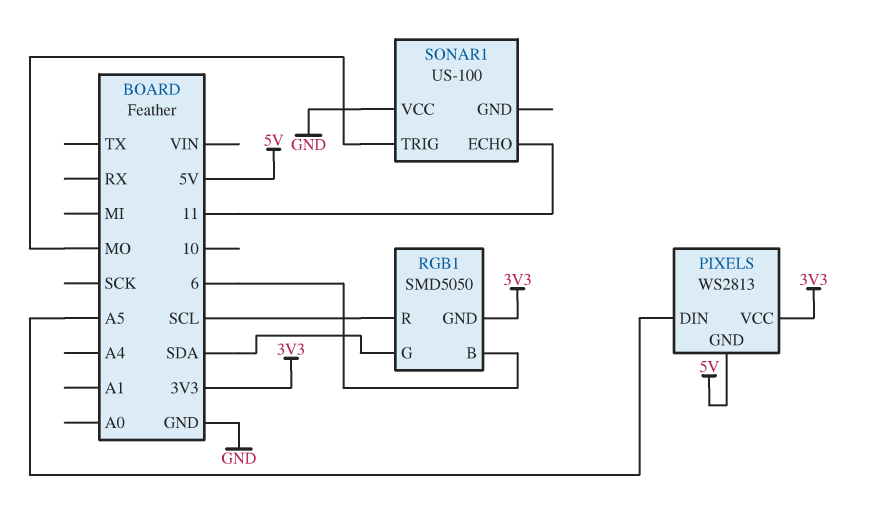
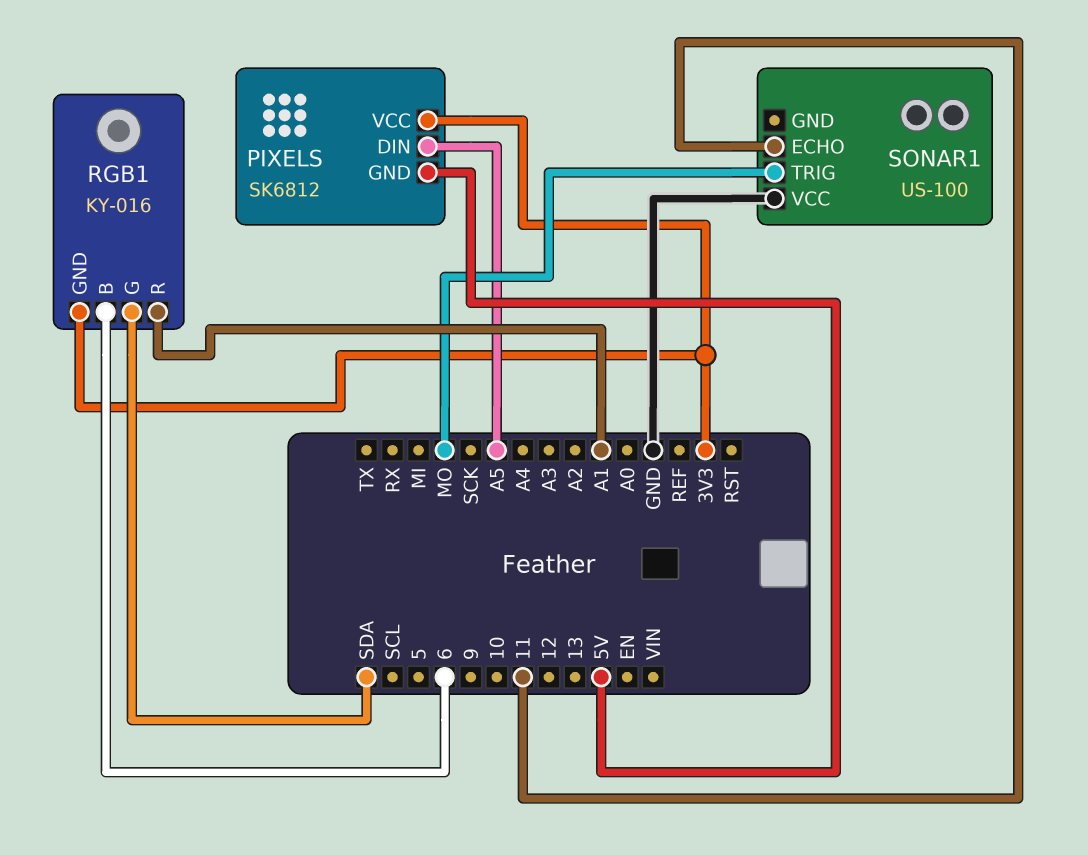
PIXELS: WS2813 -> SK6812
RGB1: SMD5050 -> KY-016
RGB1 pin R: SCL -> A1

